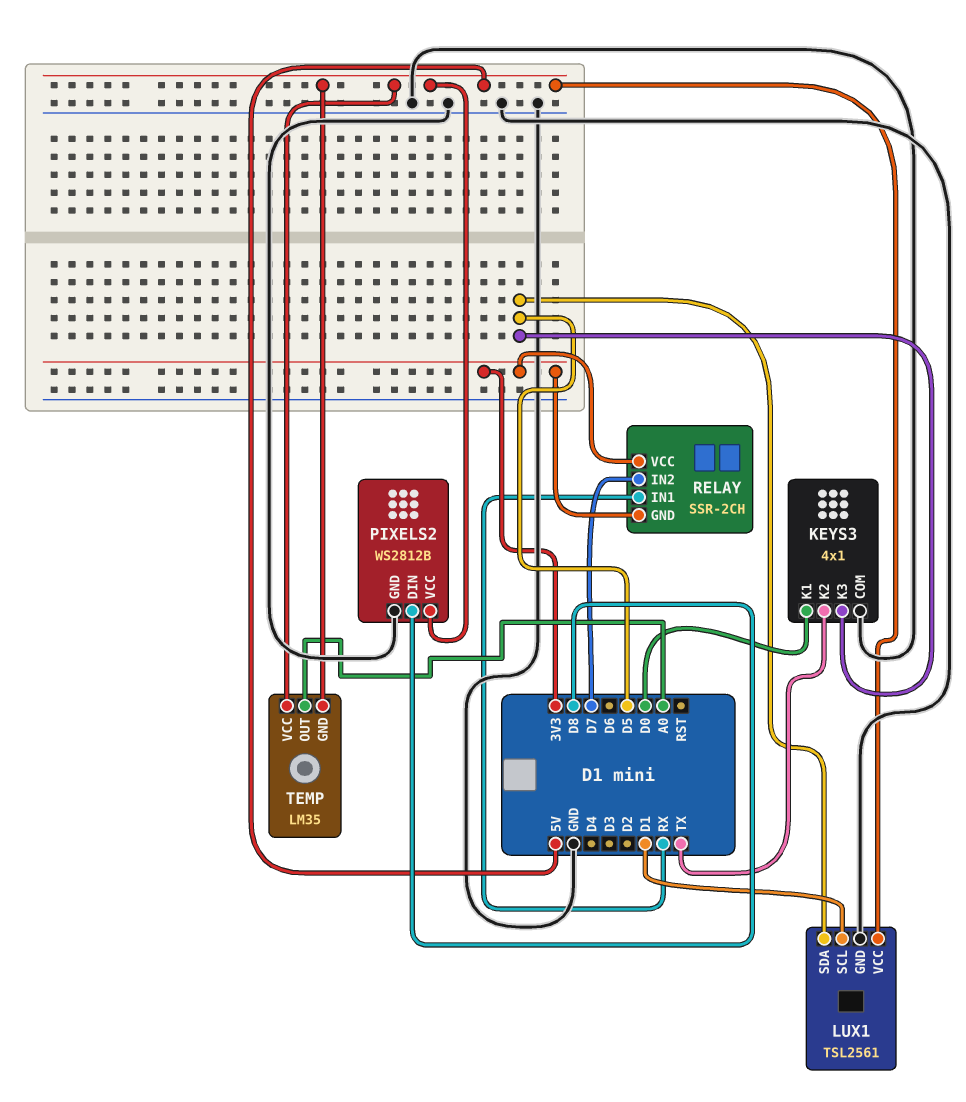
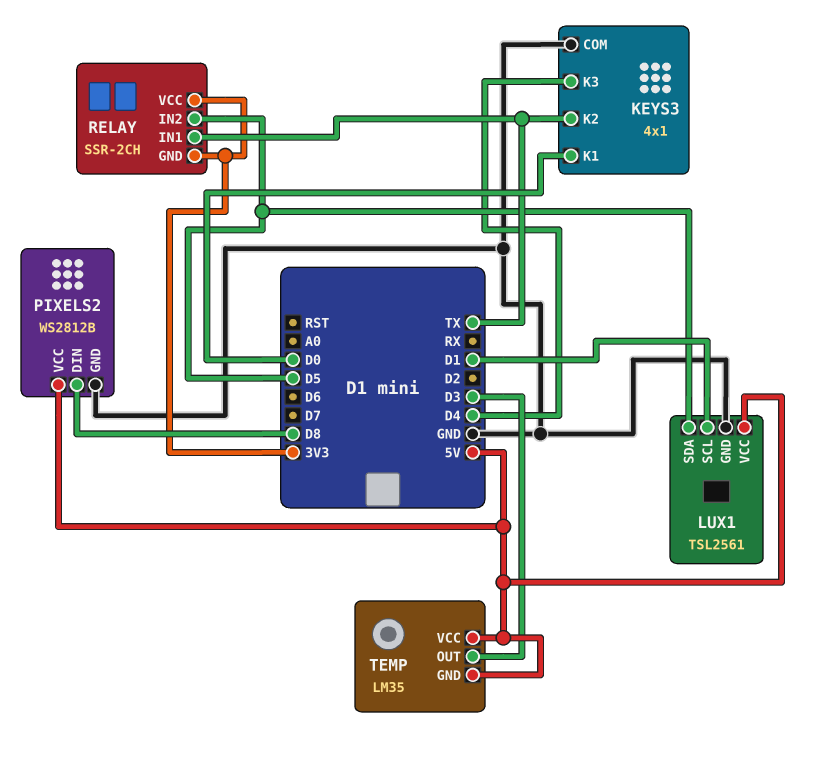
KEYS3 pin K3: D5 -> D4
RELAY pin IN1: RX -> TX
RELAY pin IN2: D7 -> D5
TEMP pin OUT: A0 -> D3

